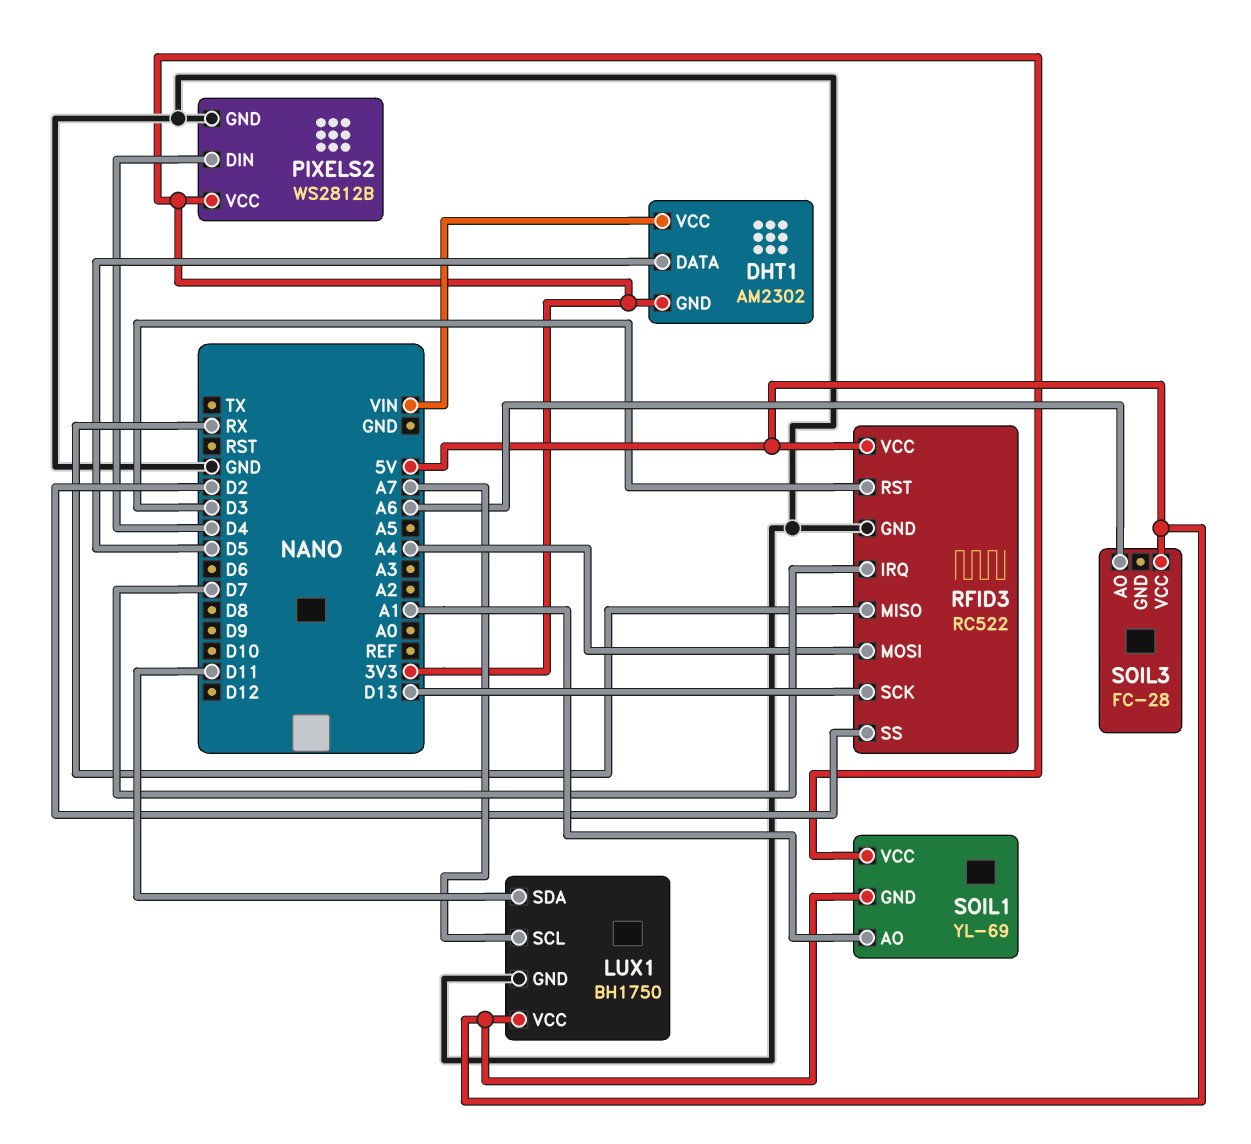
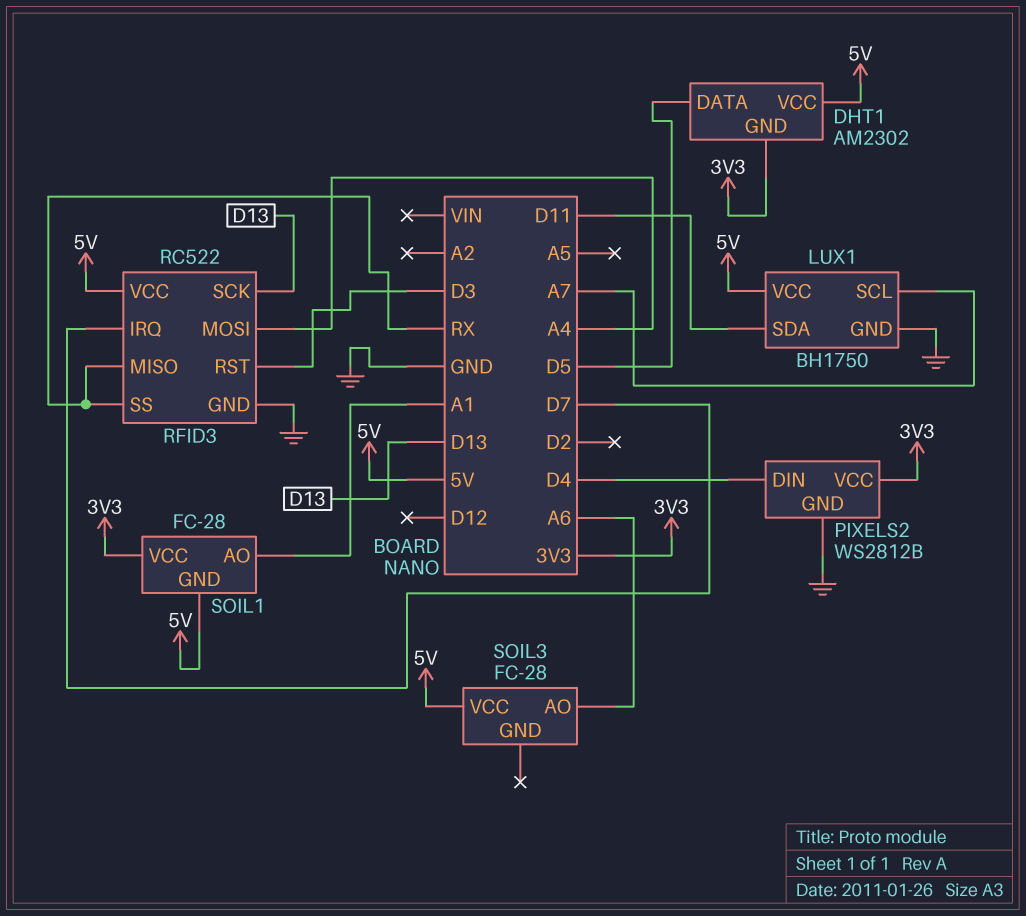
DHT1 pin VCC: VIN -> 5V
RFID3 pin SS: D2 -> RX
SOIL1: YL-69 -> FC-28

